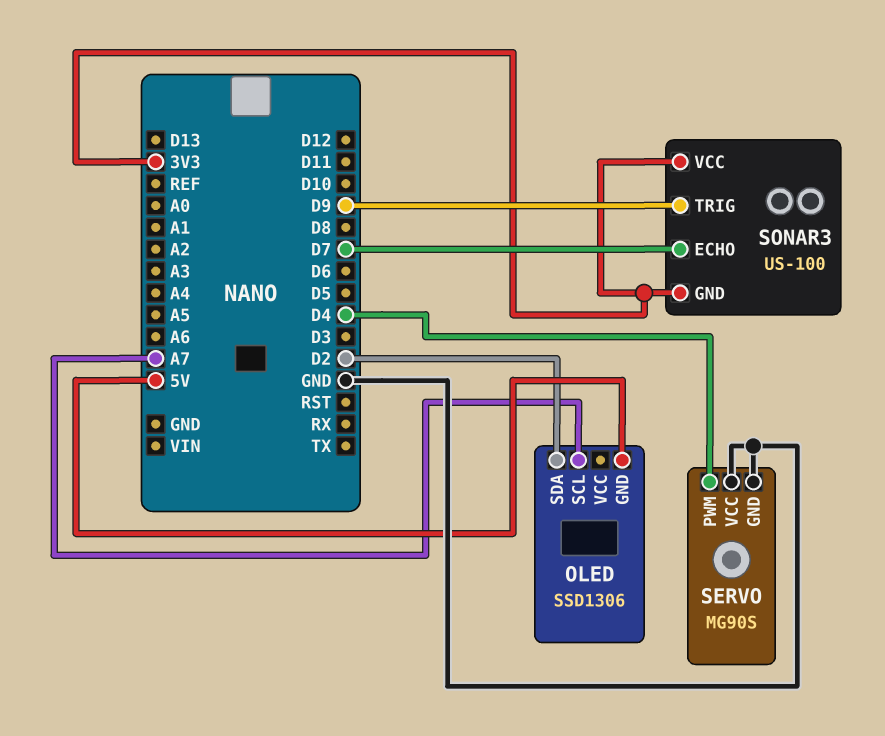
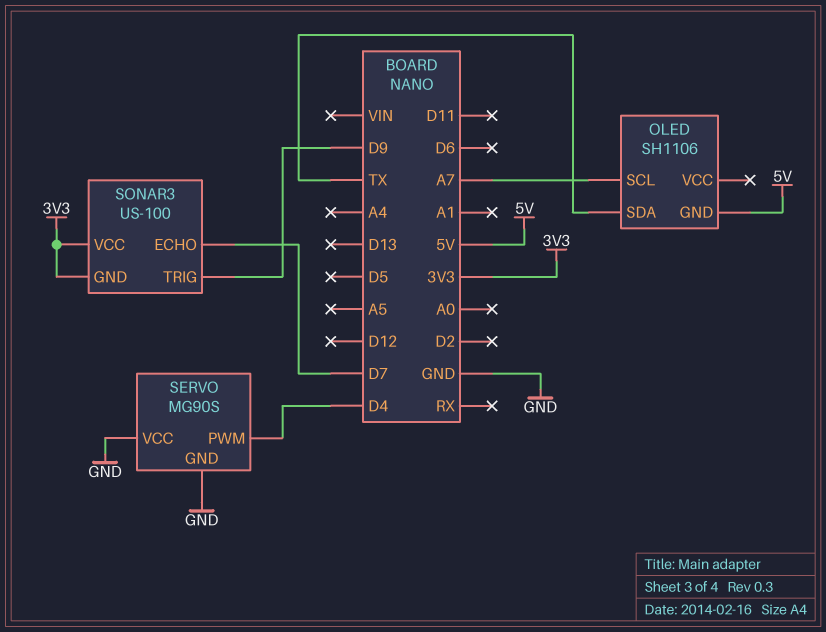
OLED: SSD1306 -> SH1106
OLED pin SDA: D2 -> TX

